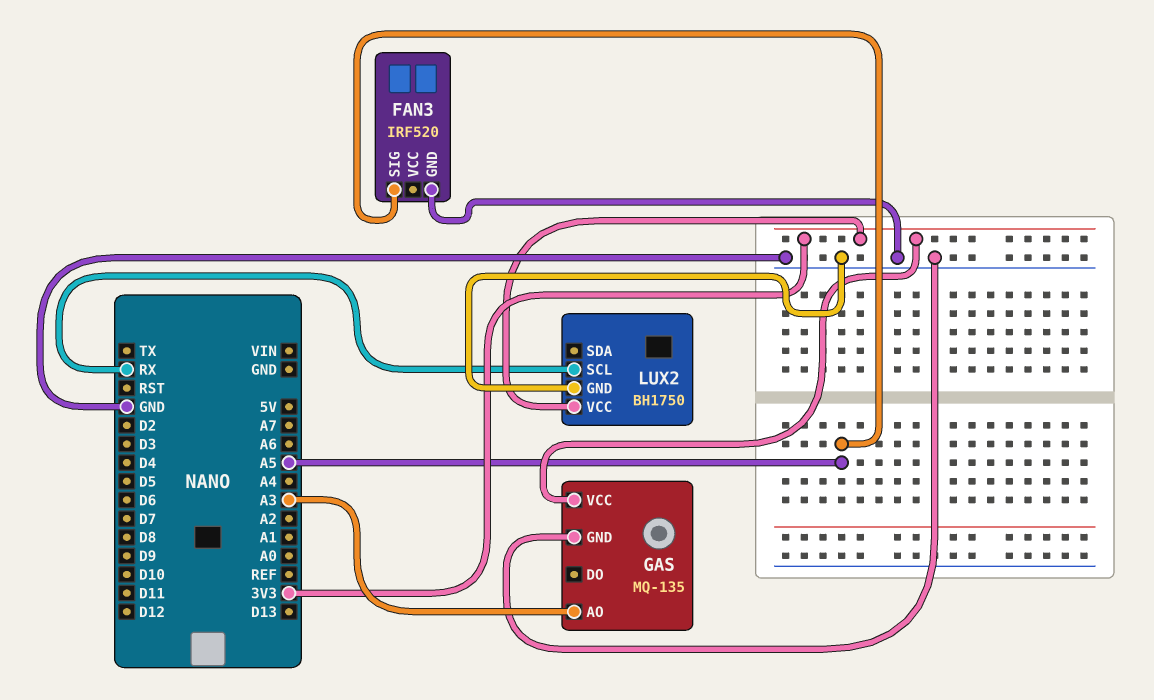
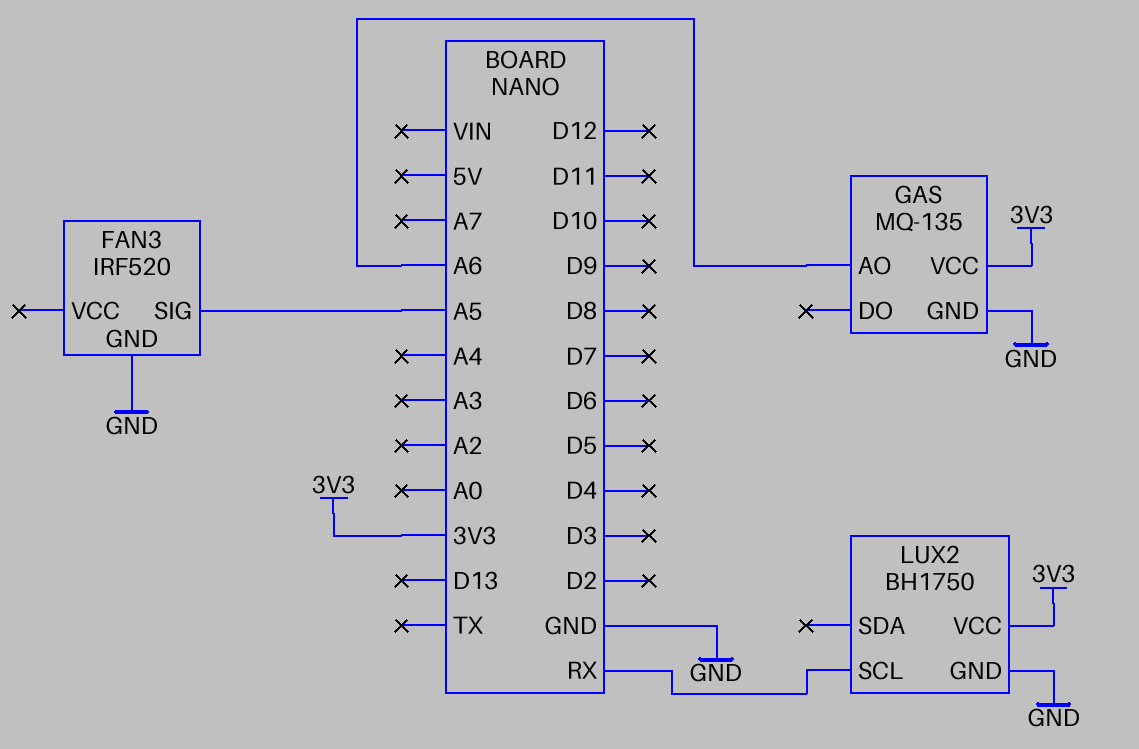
GAS pin AO: A3 -> A6

